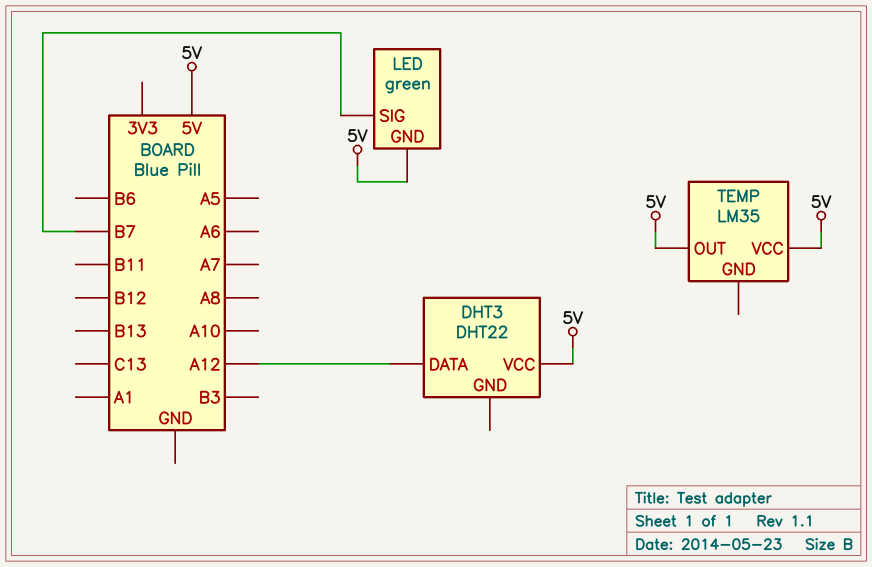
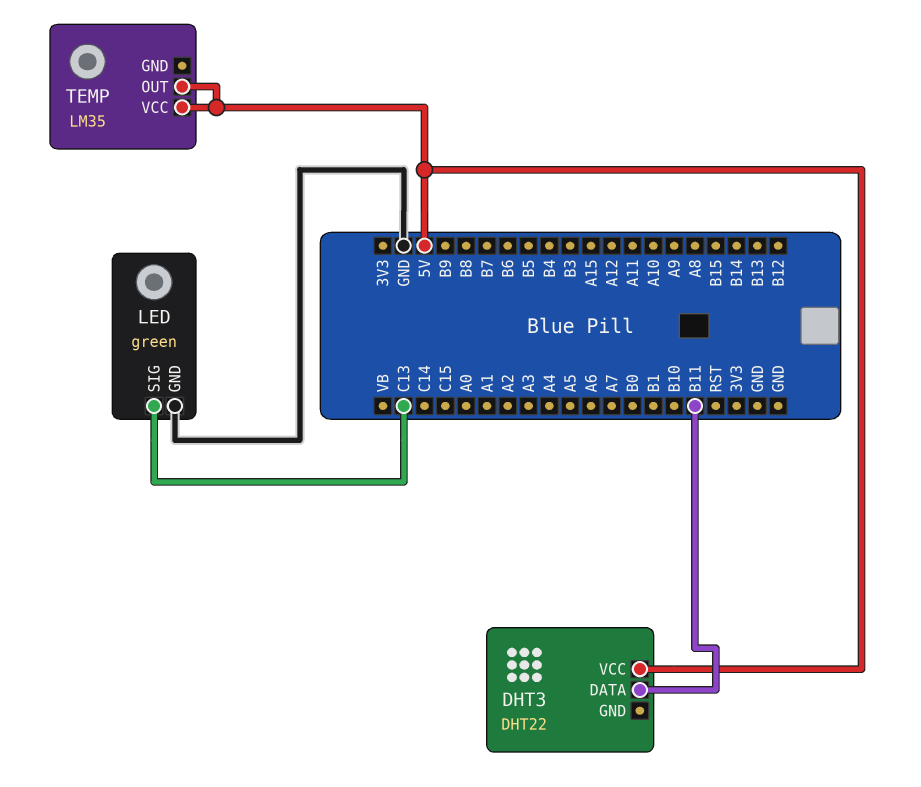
DHT3 pin DATA: A12 -> B11
LED pin GND: 5V -> GND
LED pin SIG: B7 -> C13

